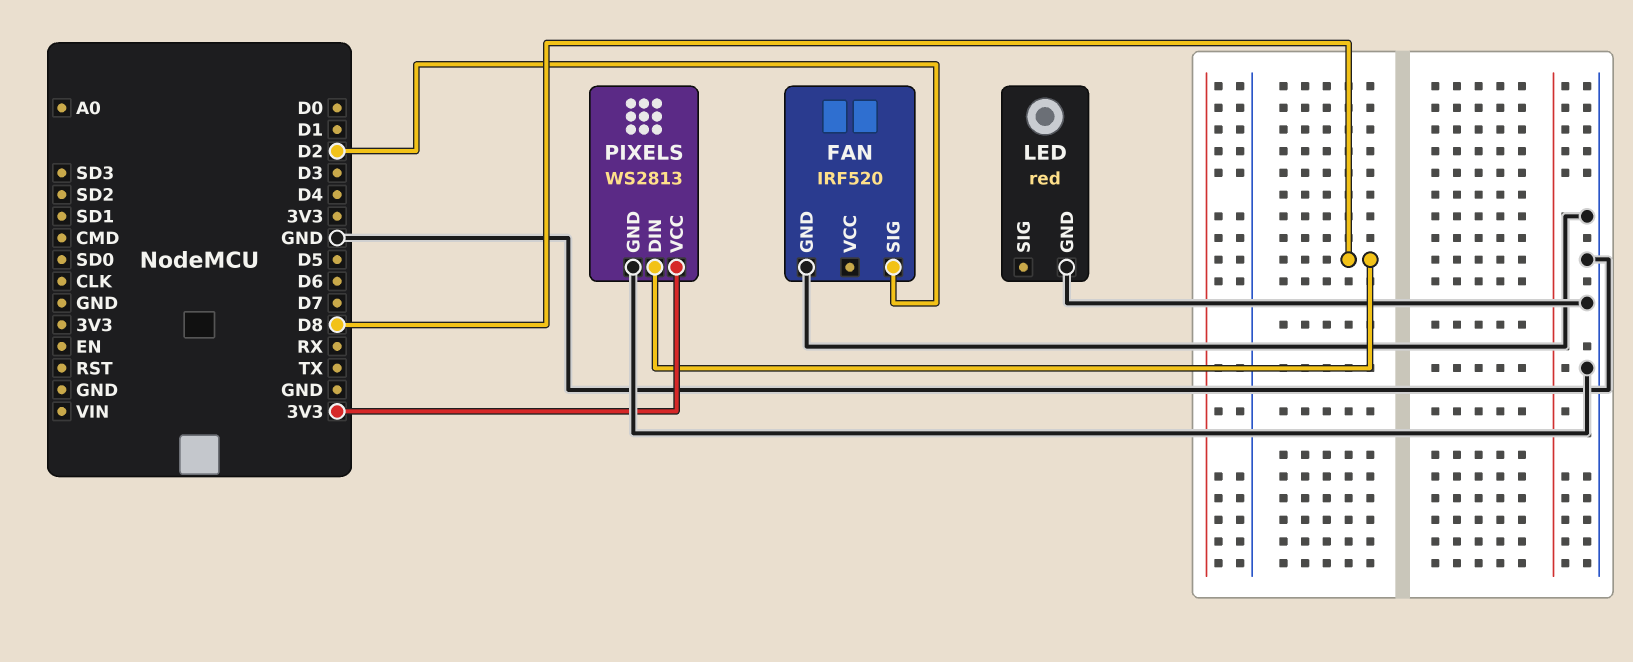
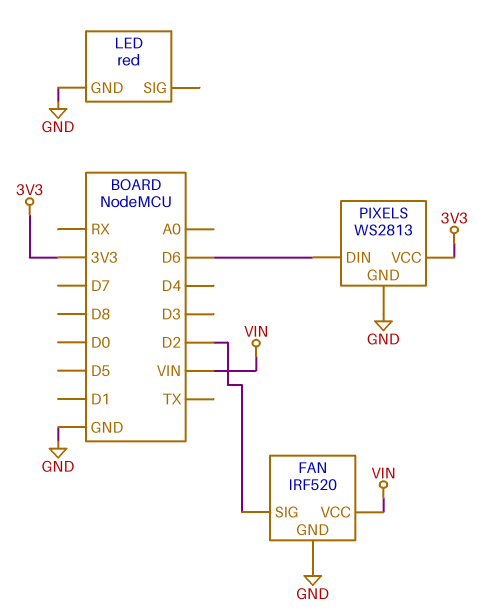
FAN pin VCC: none -> VIN
PIXELS pin DIN: D8 -> D6

